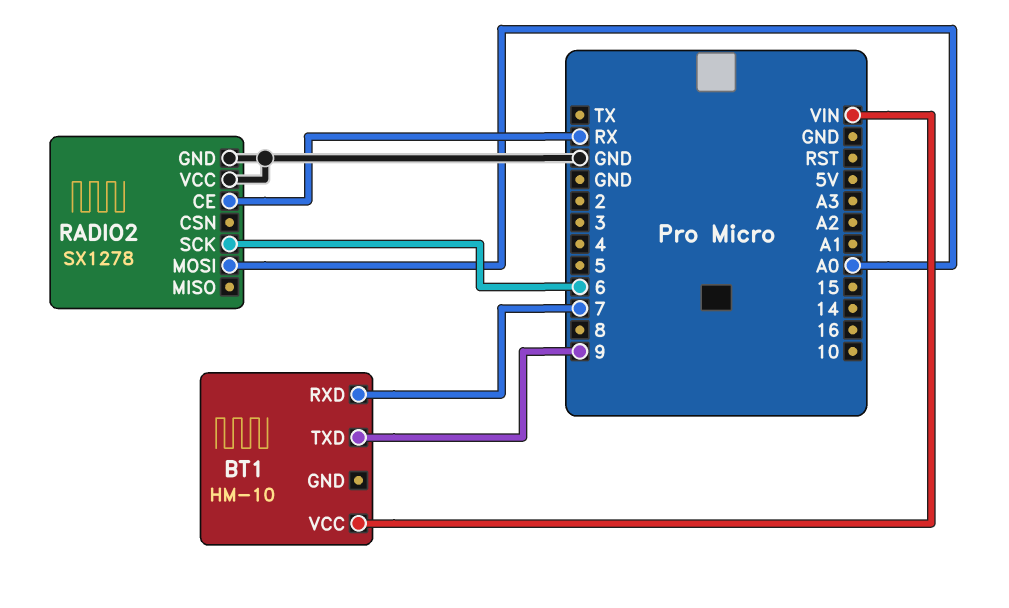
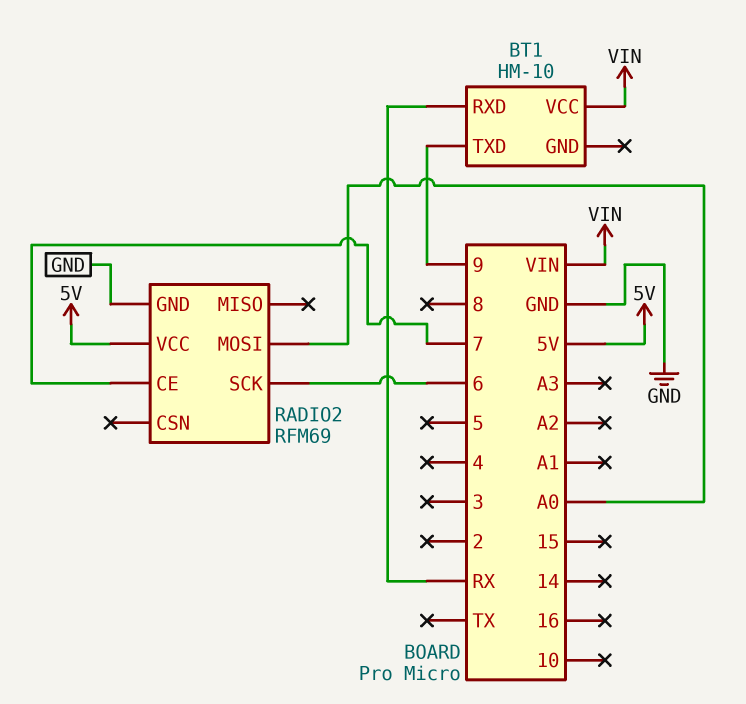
BT1 pin RXD: 7 -> RX
RADIO2: SX1278 -> RFM69
RADIO2 pin CE: RX -> 7
RADIO2 pin VCC: GND -> 5V

